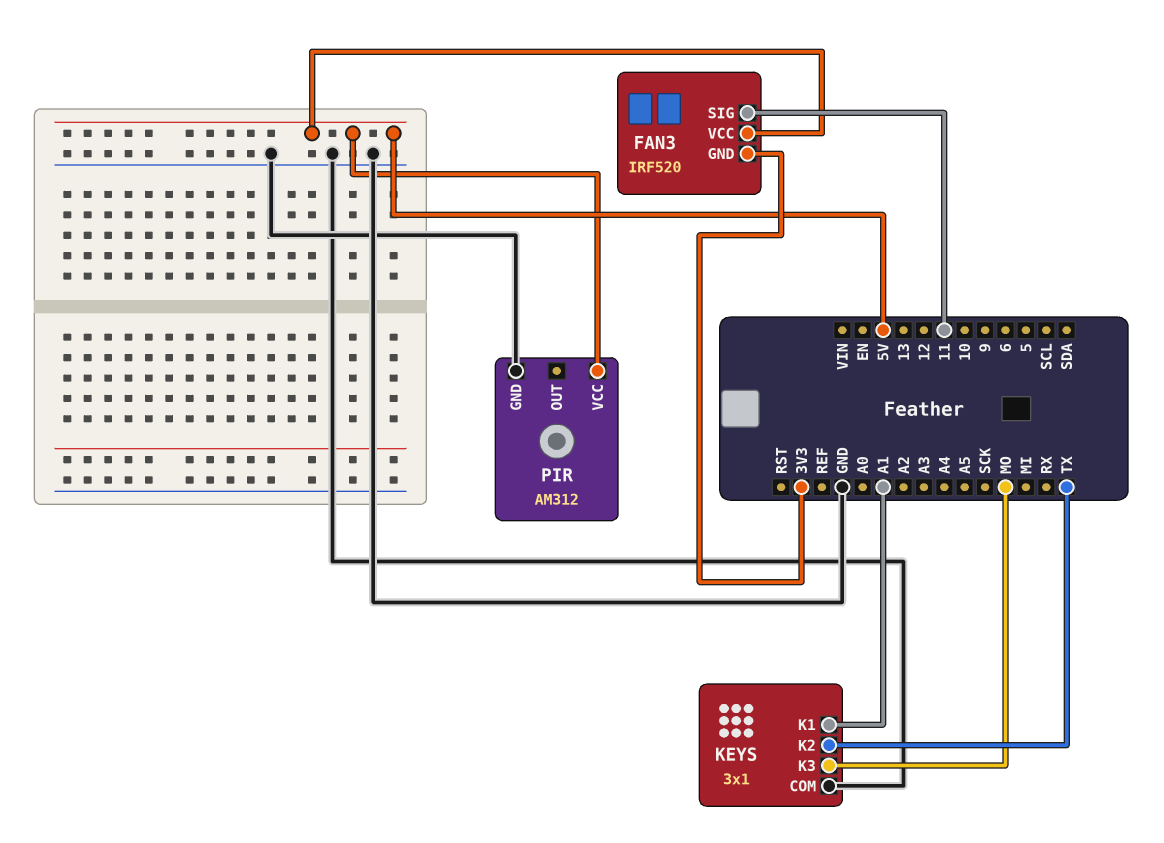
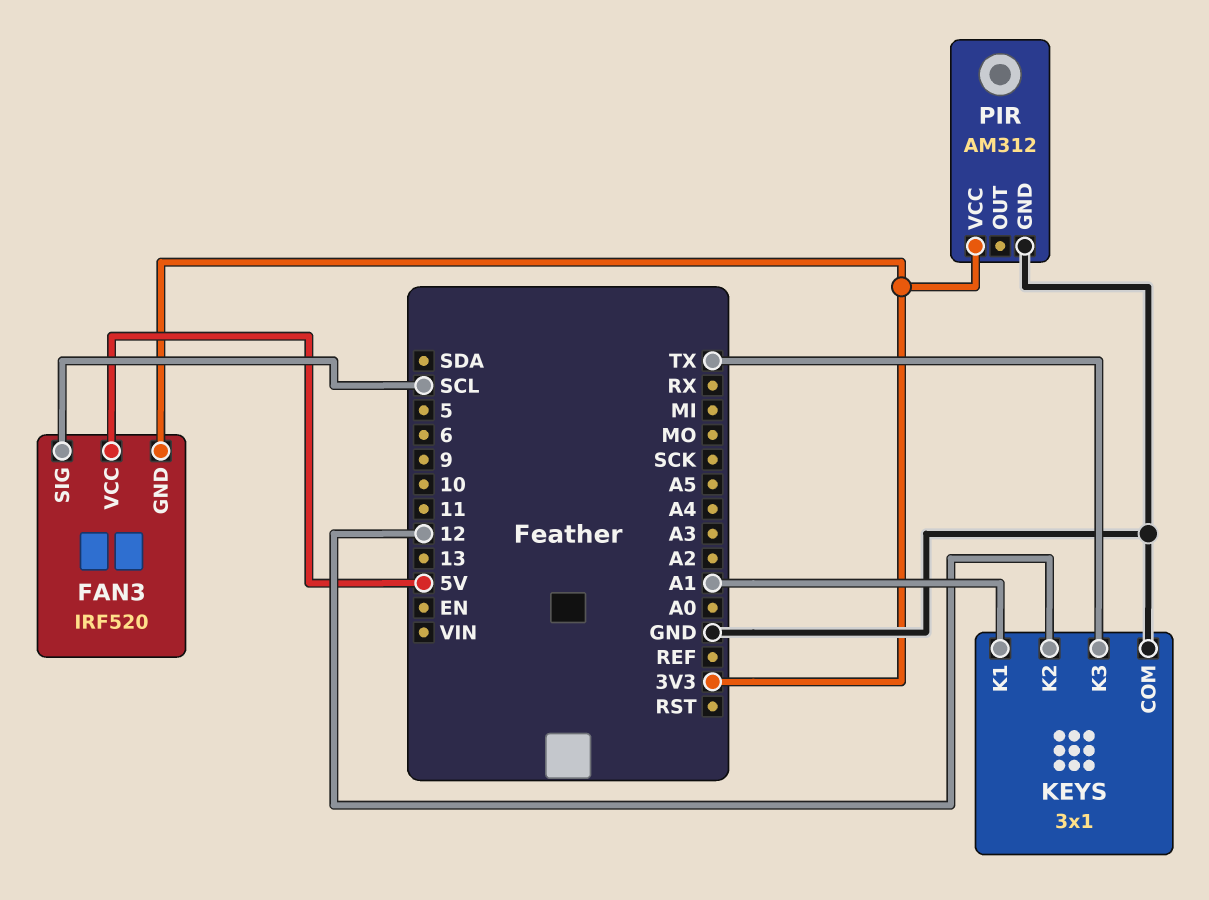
FAN3 pin SIG: 11 -> SCL
KEYS pin K2: TX -> 12
KEYS pin K3: MO -> TX
PIR pin VCC: 5V -> 3V3

